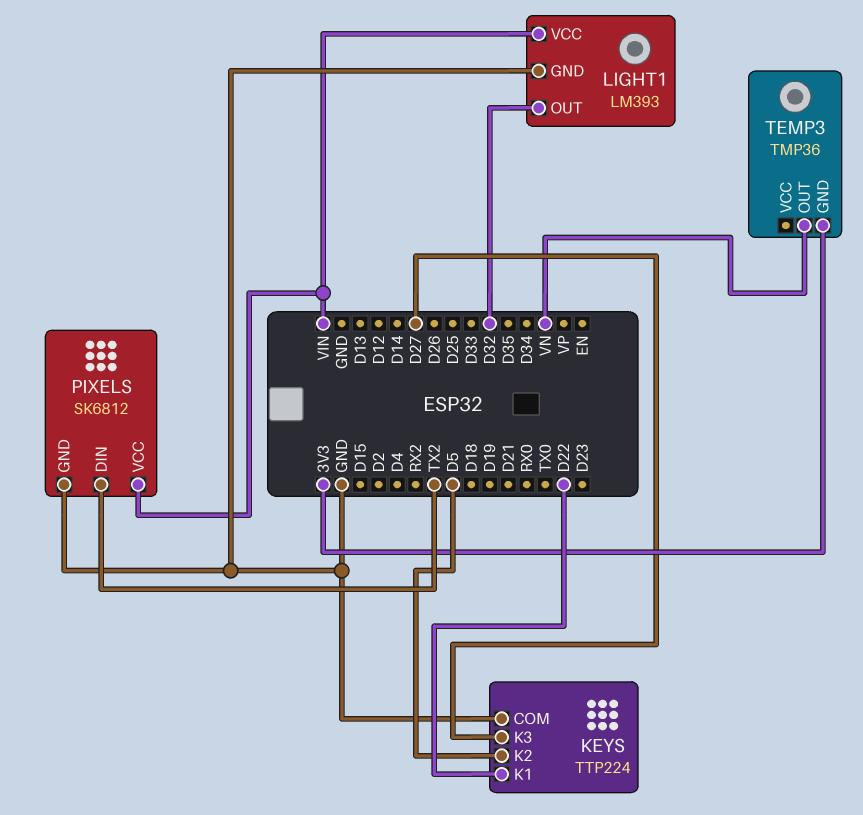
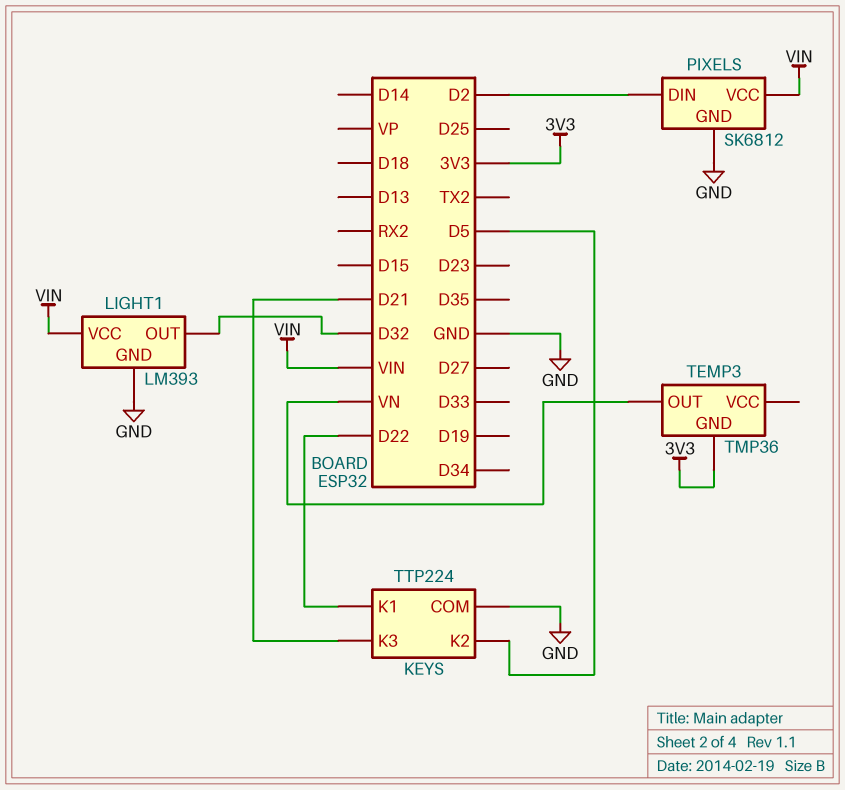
KEYS pin K3: D27 -> D21
PIXELS pin DIN: TX2 -> D2

